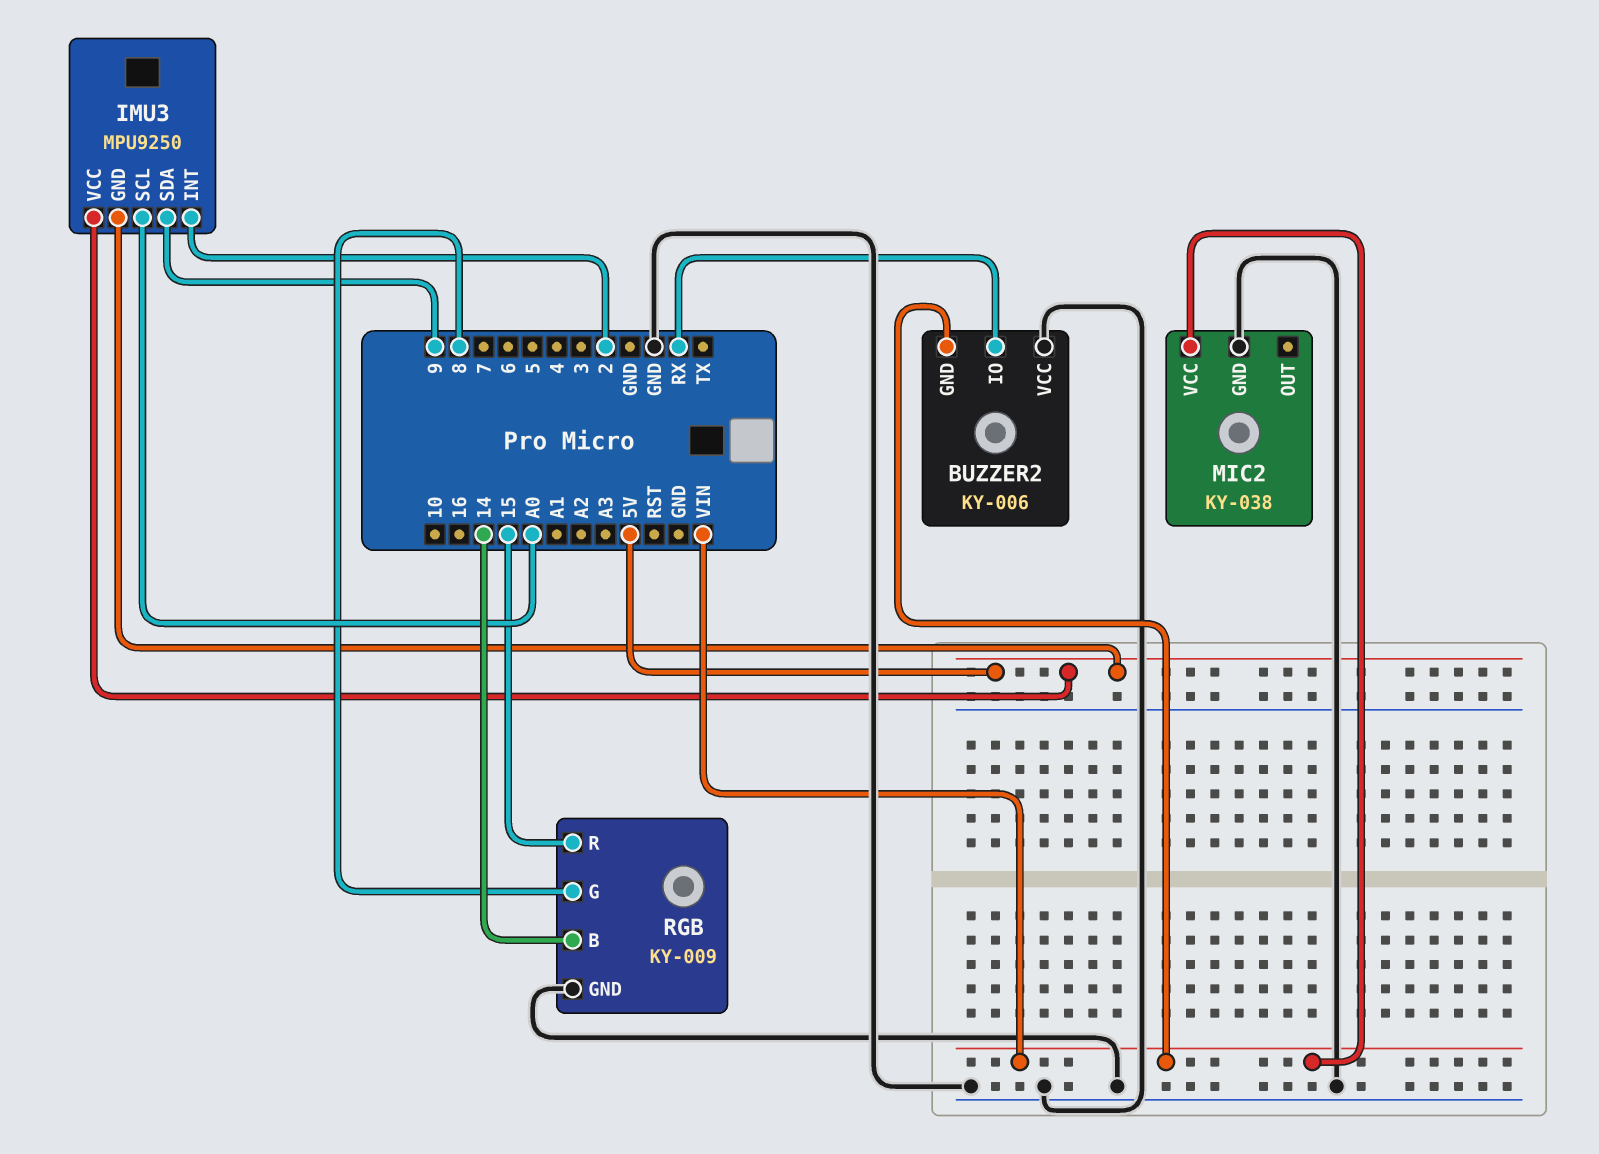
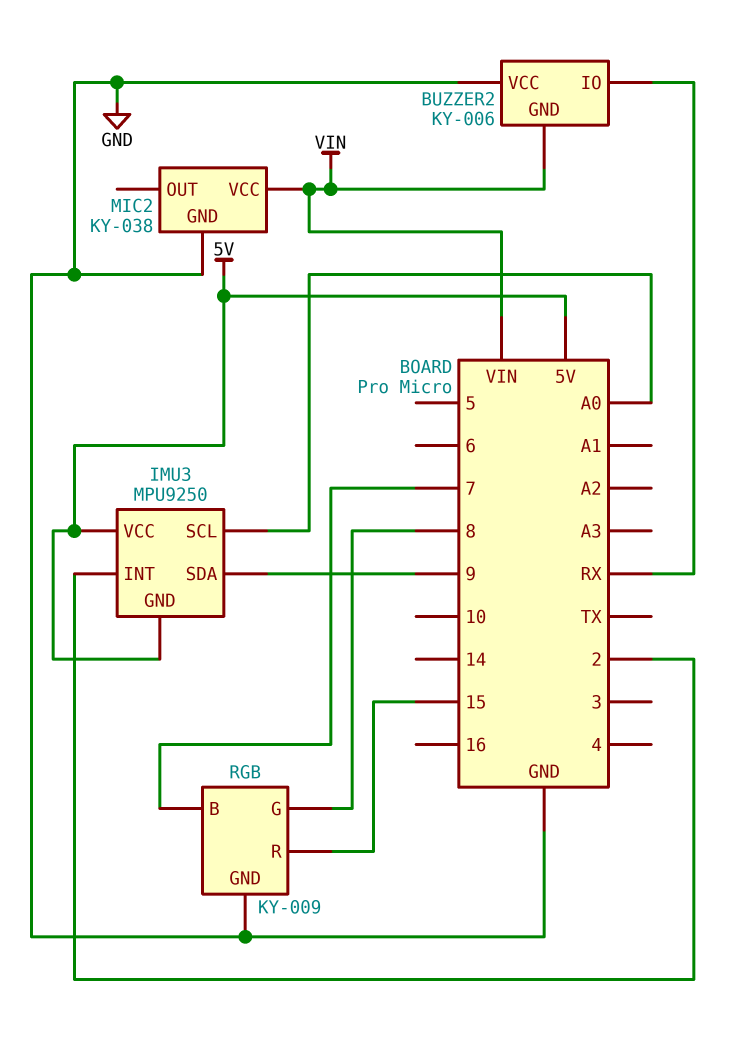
RGB pin B: 14 -> 7

